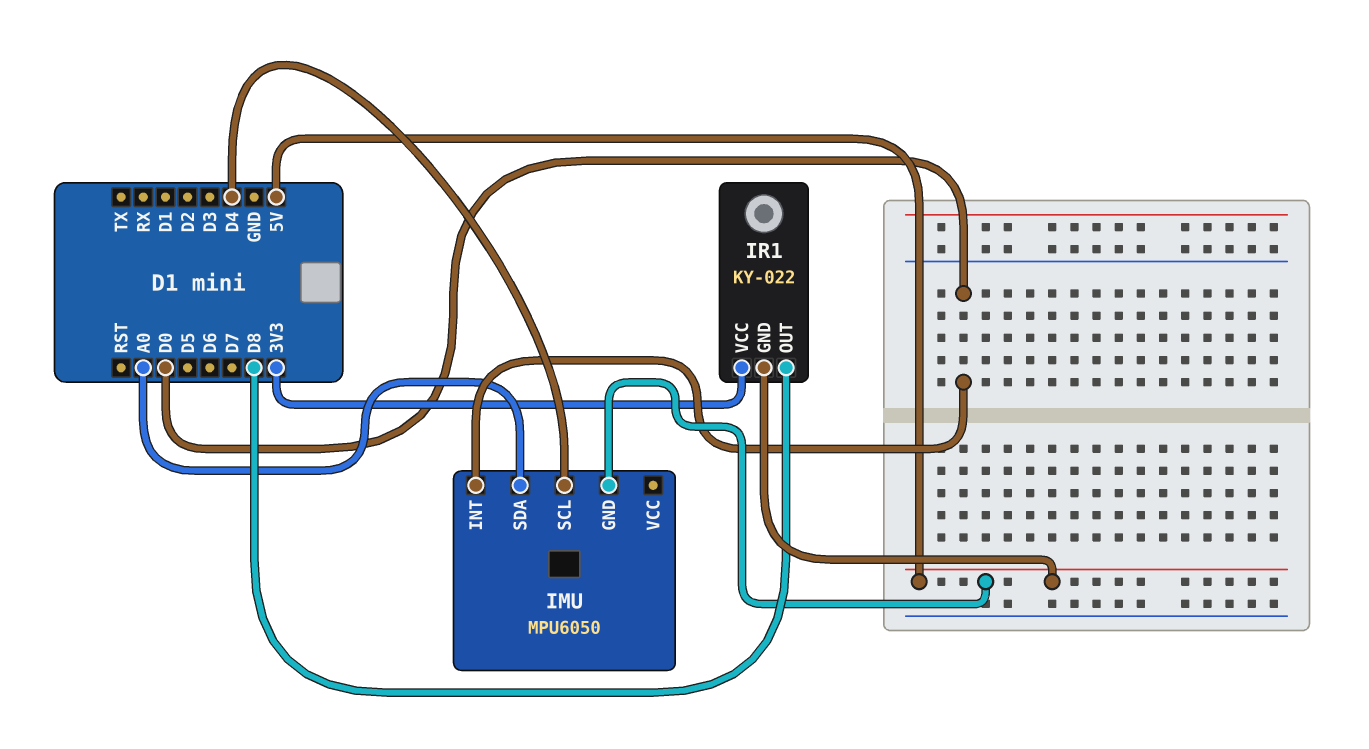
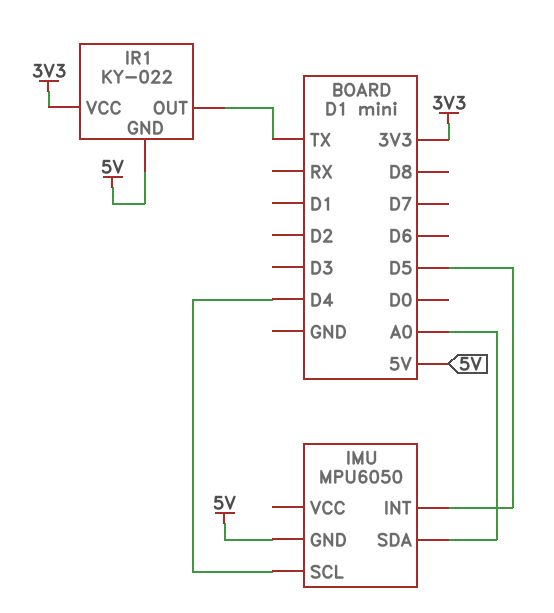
IMU pin INT: D0 -> D5
IR1 pin OUT: D8 -> TX

